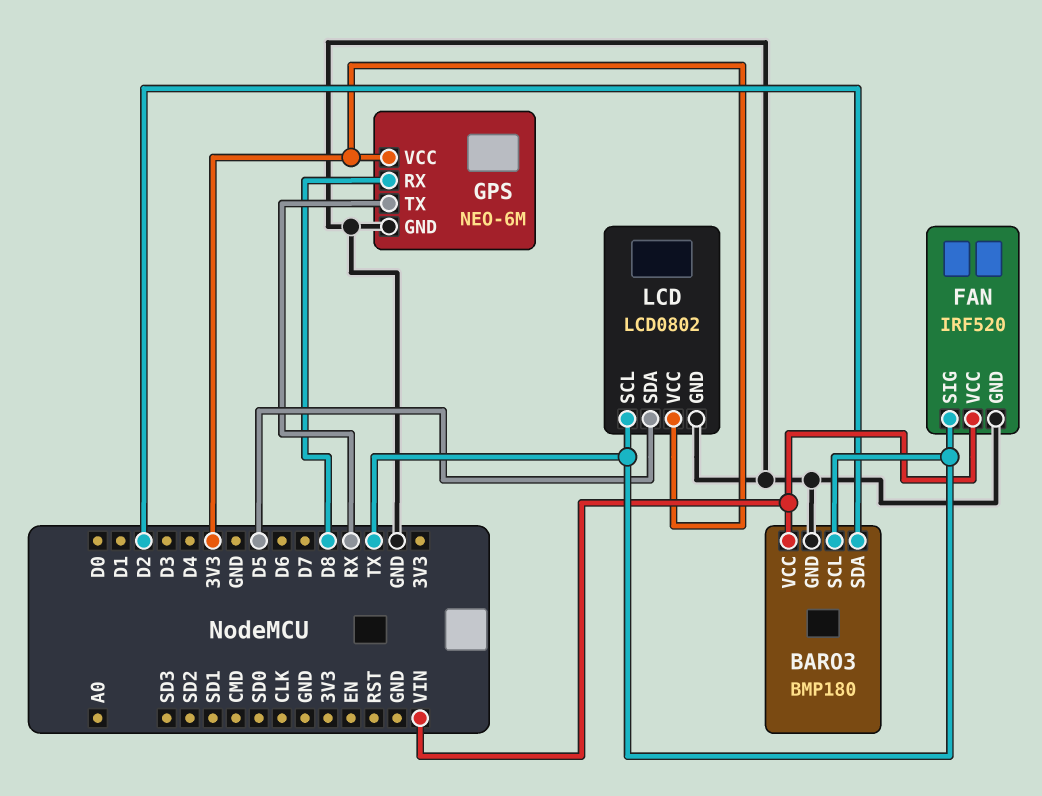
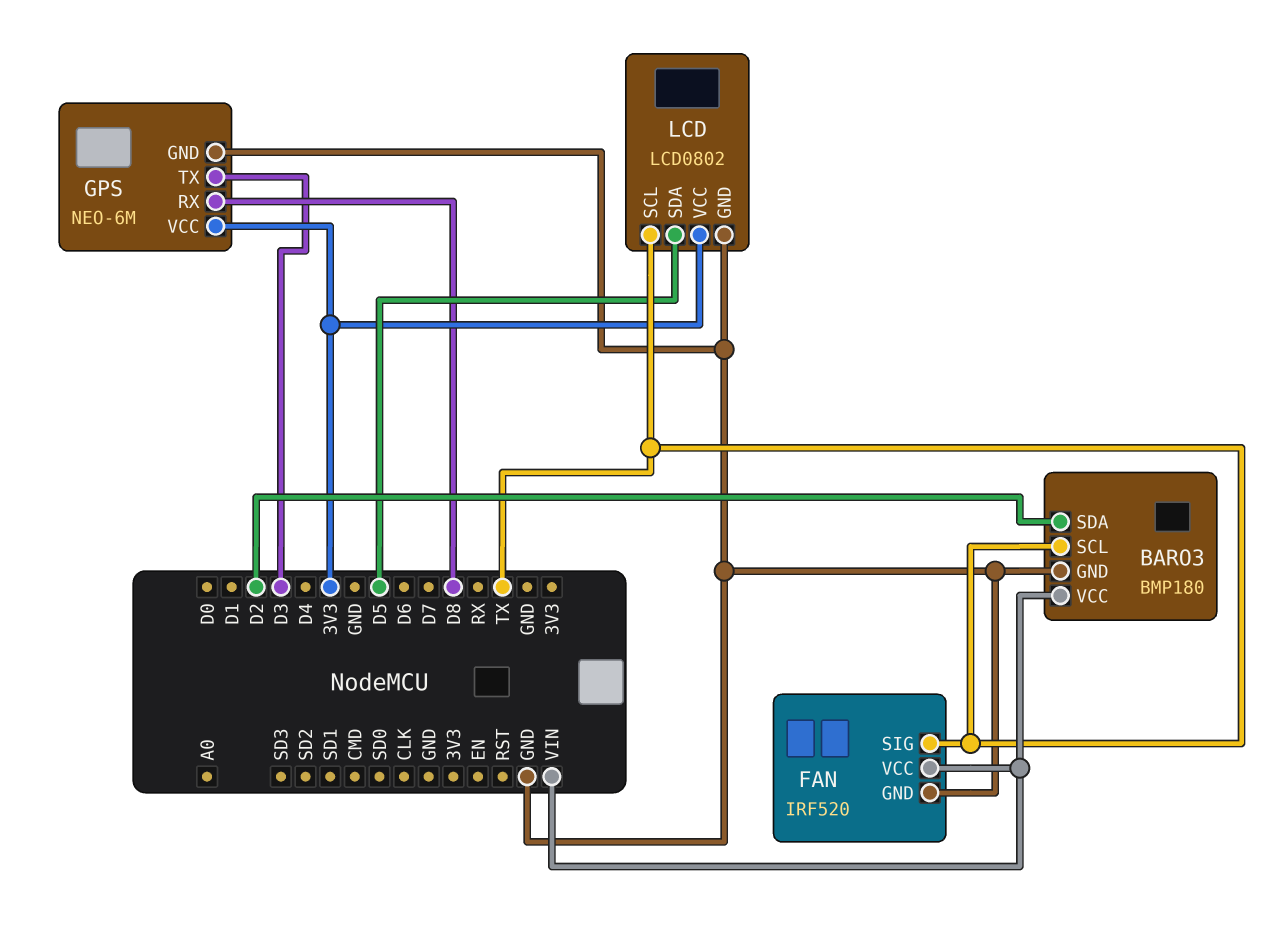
GPS pin TX: RX -> D3

